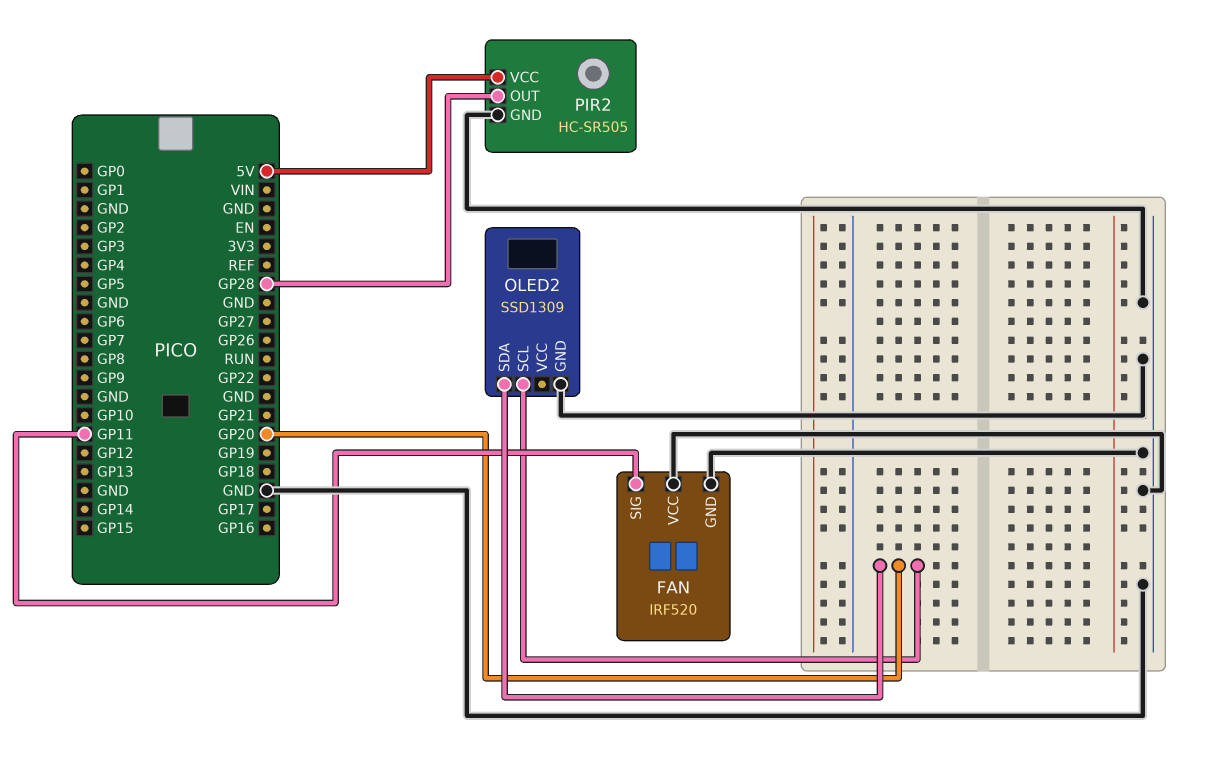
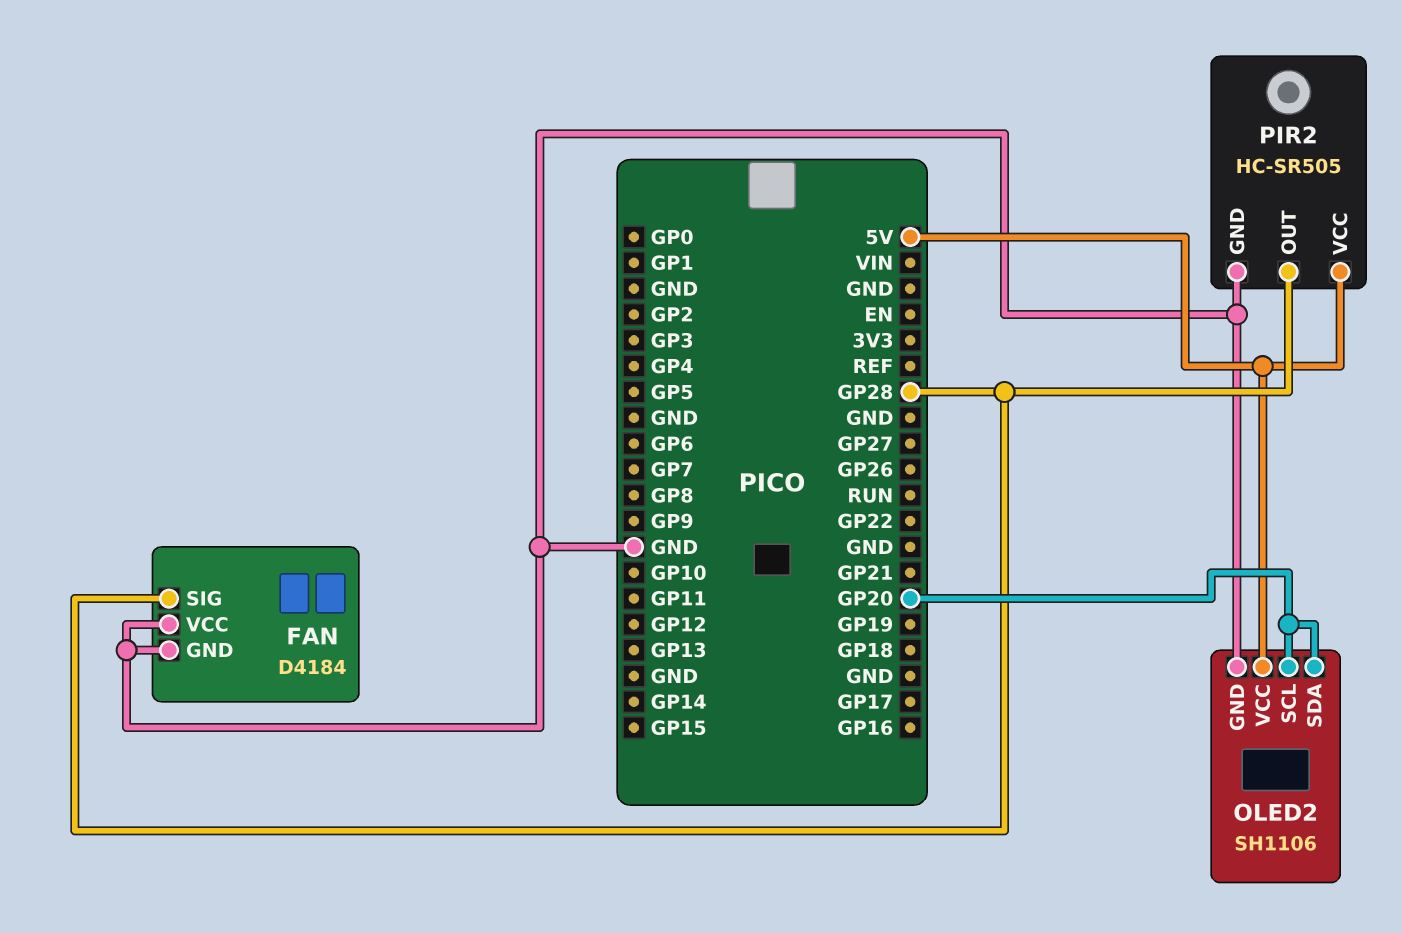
FAN: IRF520 -> D4184
FAN pin SIG: GP11 -> GP28
OLED2: SSD1309 -> SH1106
OLED2 pin VCC: none -> 5V

